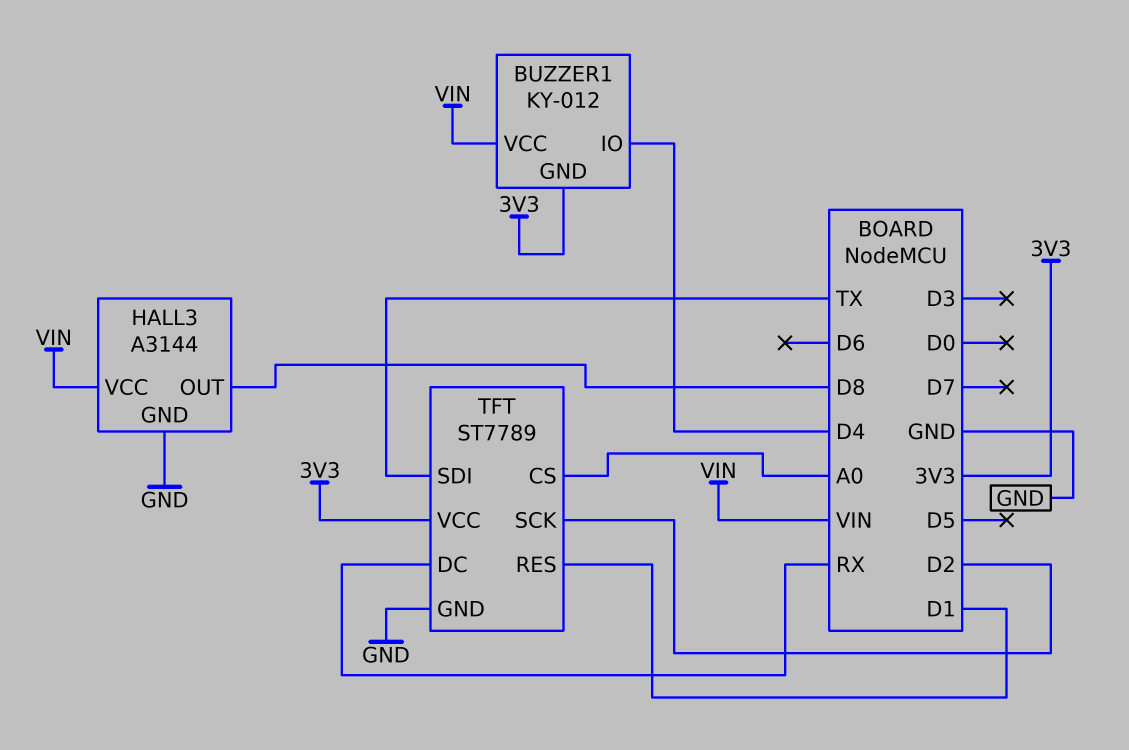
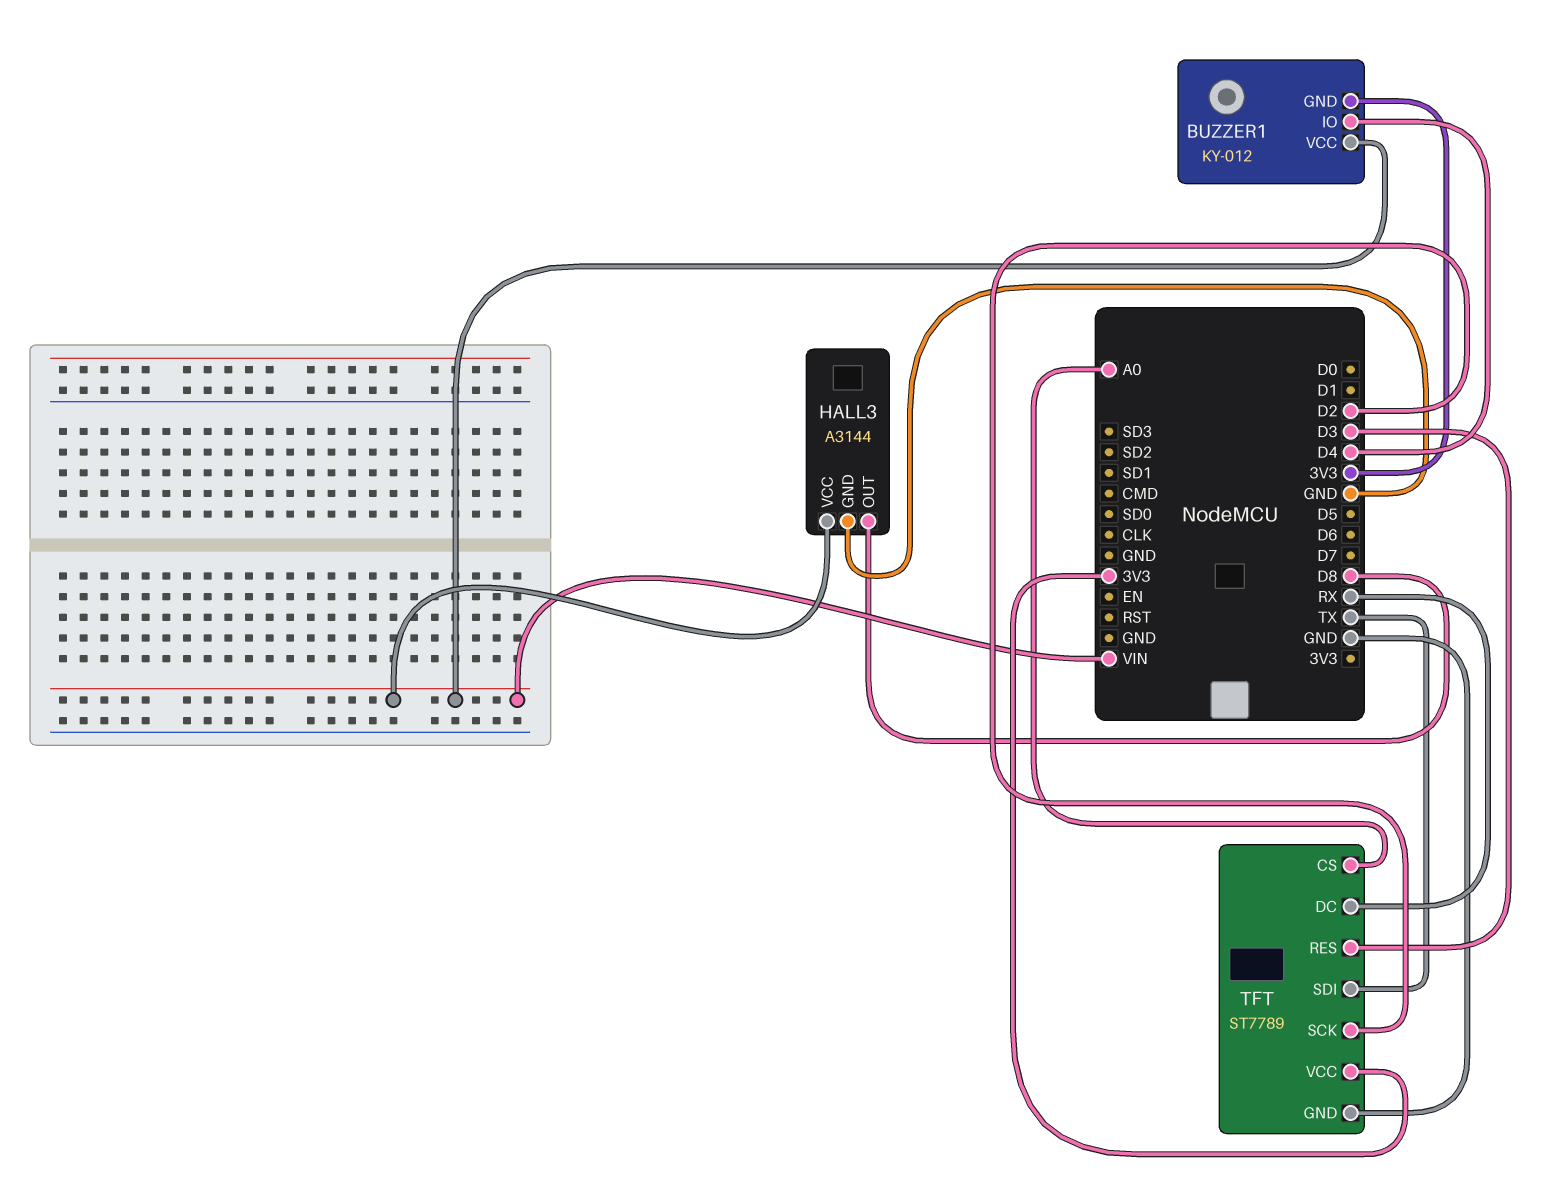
TFT pin RES: D1 -> D3

